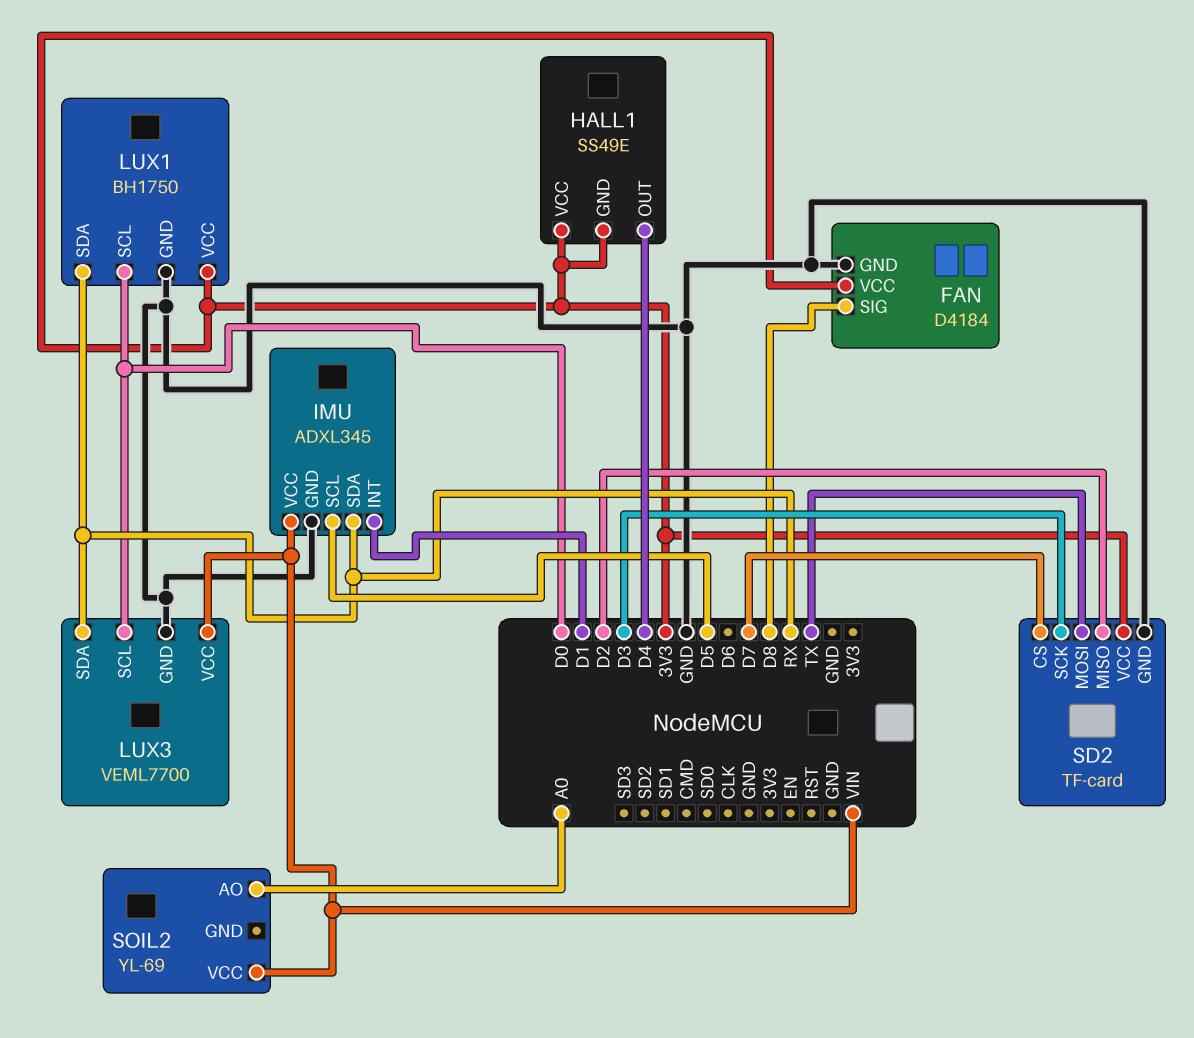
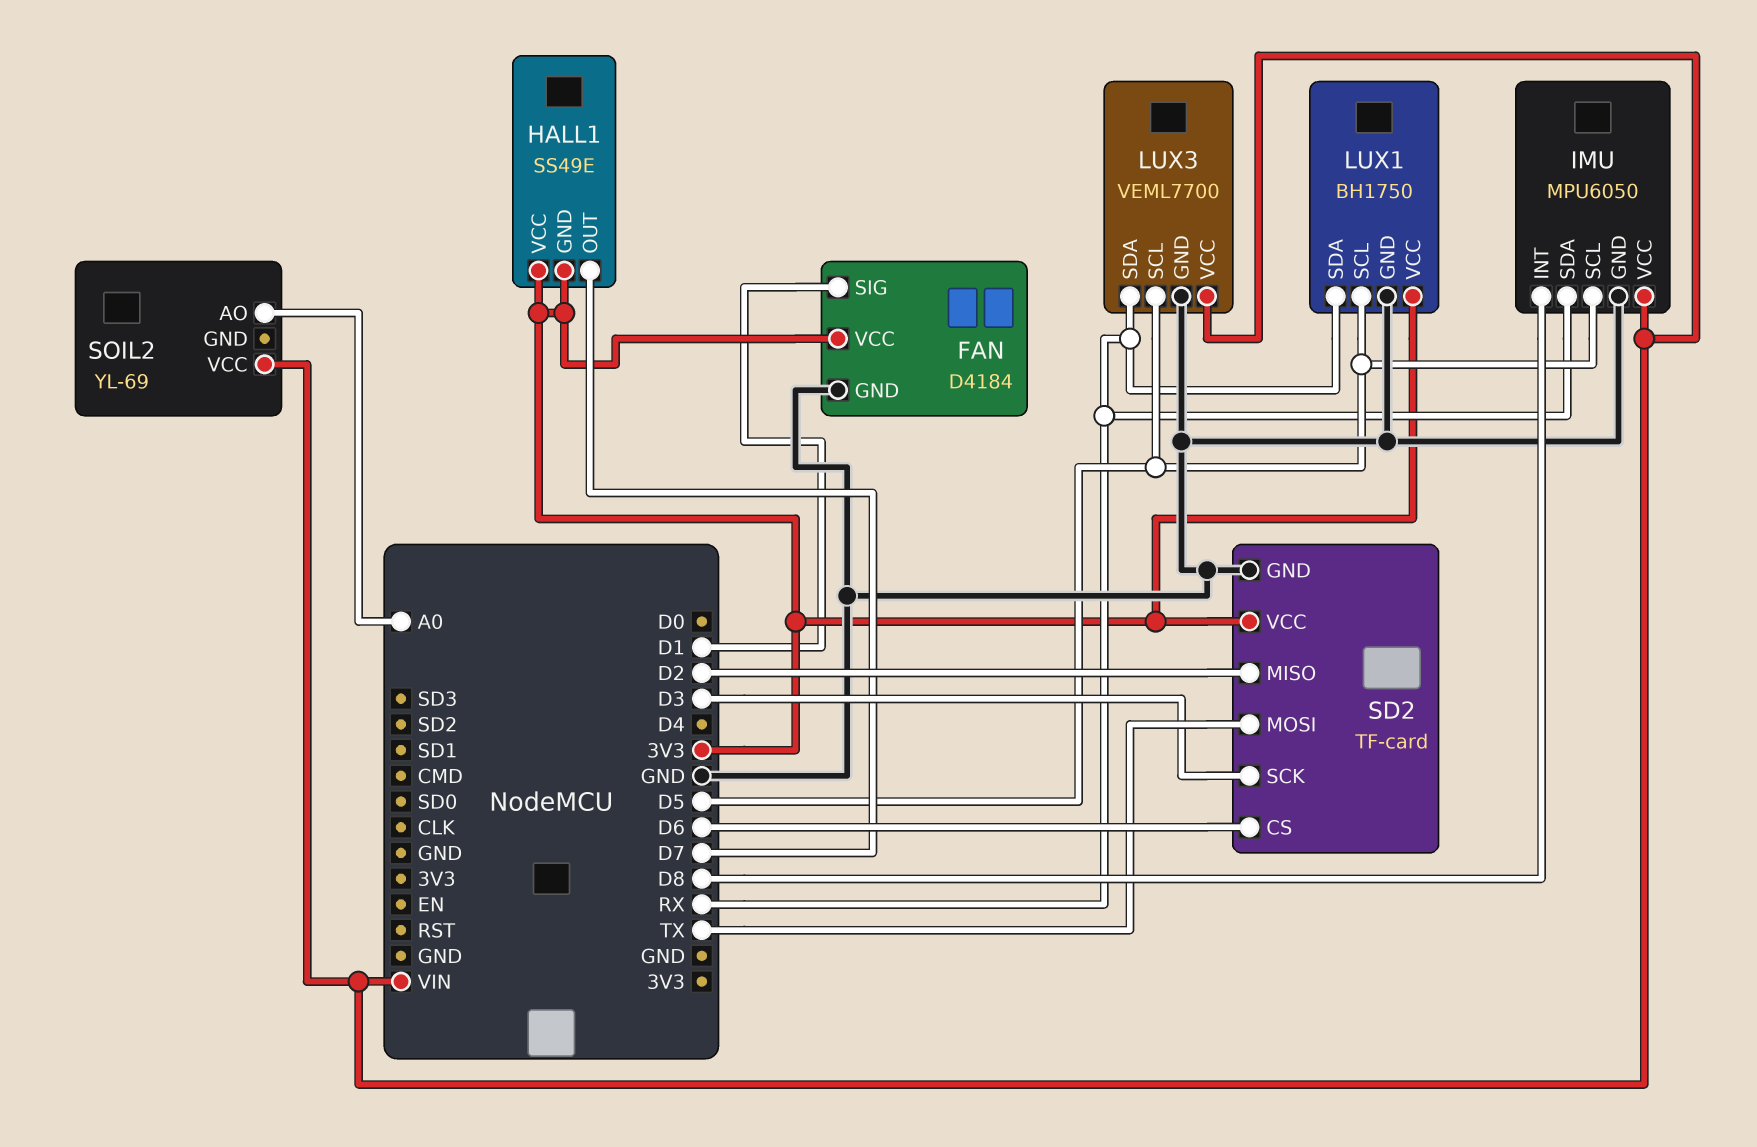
FAN pin SIG: D8 -> D1
HALL1 pin OUT: D4 -> D7
IMU: ADXL345 -> MPU6050
IMU pin INT: D1 -> D8
LUX1 pin SCL: D0 -> D5
LUX3 pin SCL: D0 -> D5
SD2 pin CS: D7 -> D6

